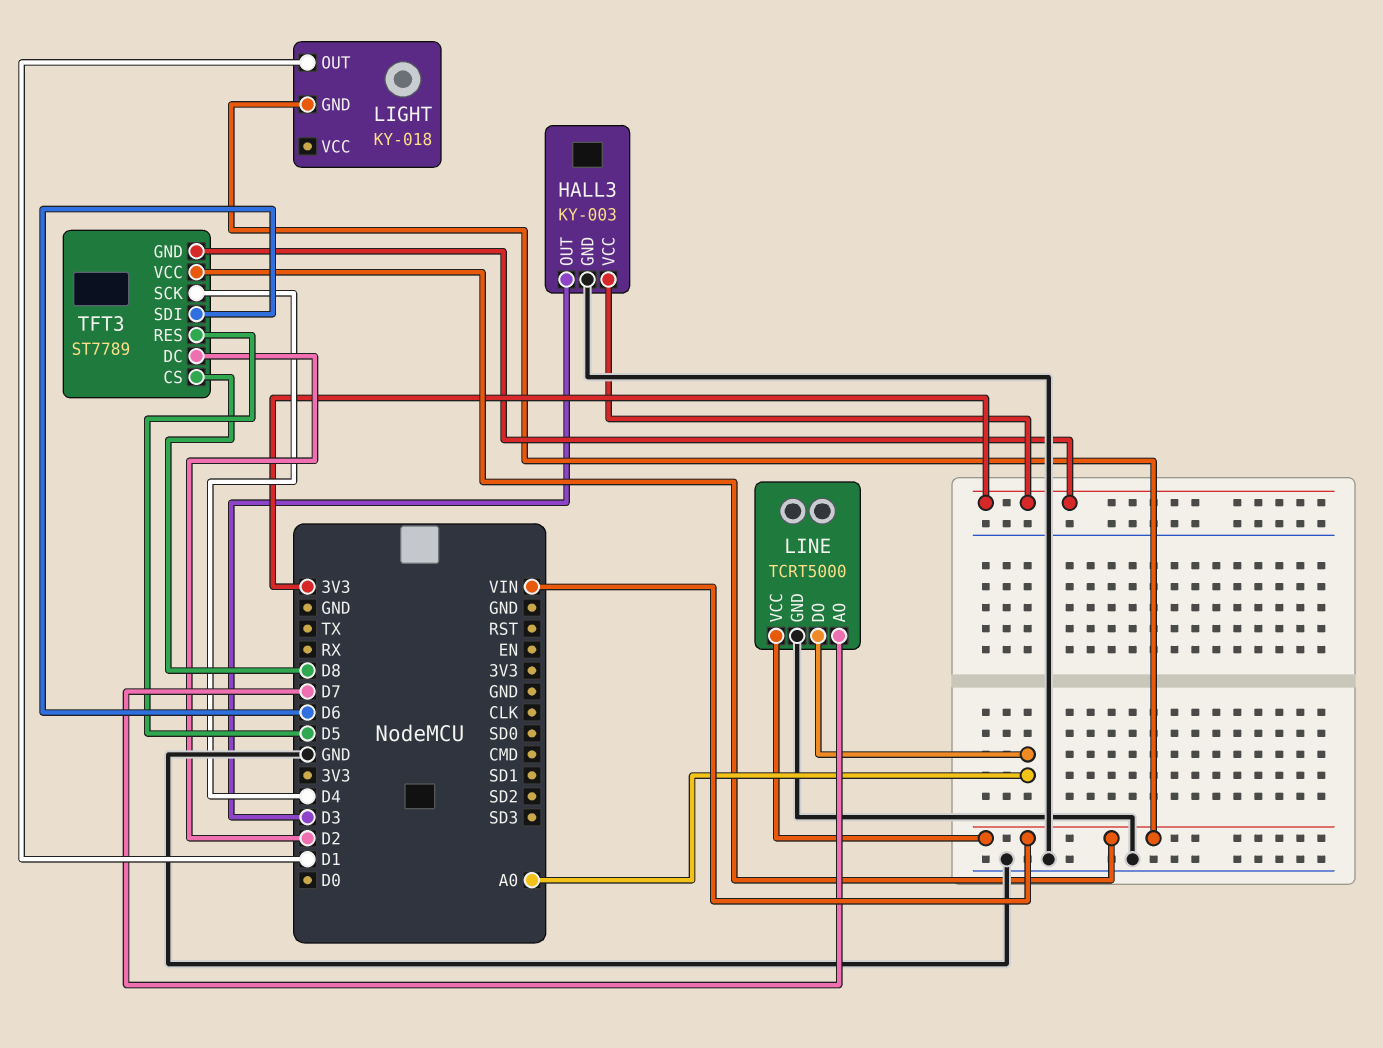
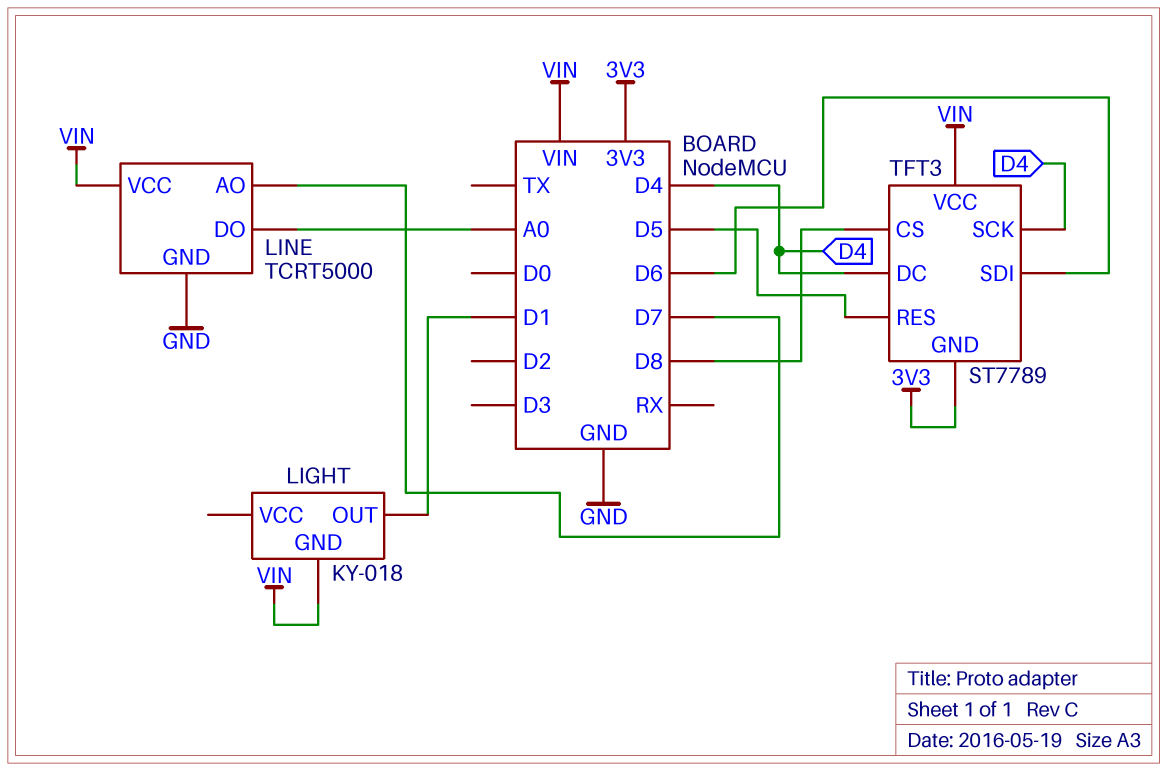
HALL3: KY-003 -> none
HALL3 pin GND: GND -> none
HALL3 pin OUT: D3 -> none
HALL3 pin VCC: 3V3 -> none
TFT3 pin DC: D2 -> D4

